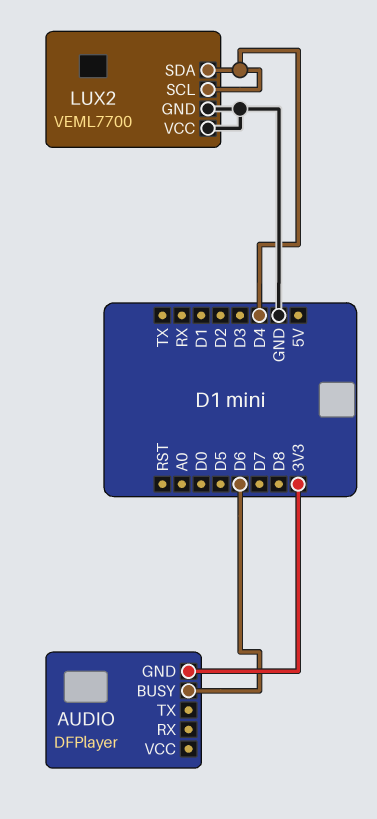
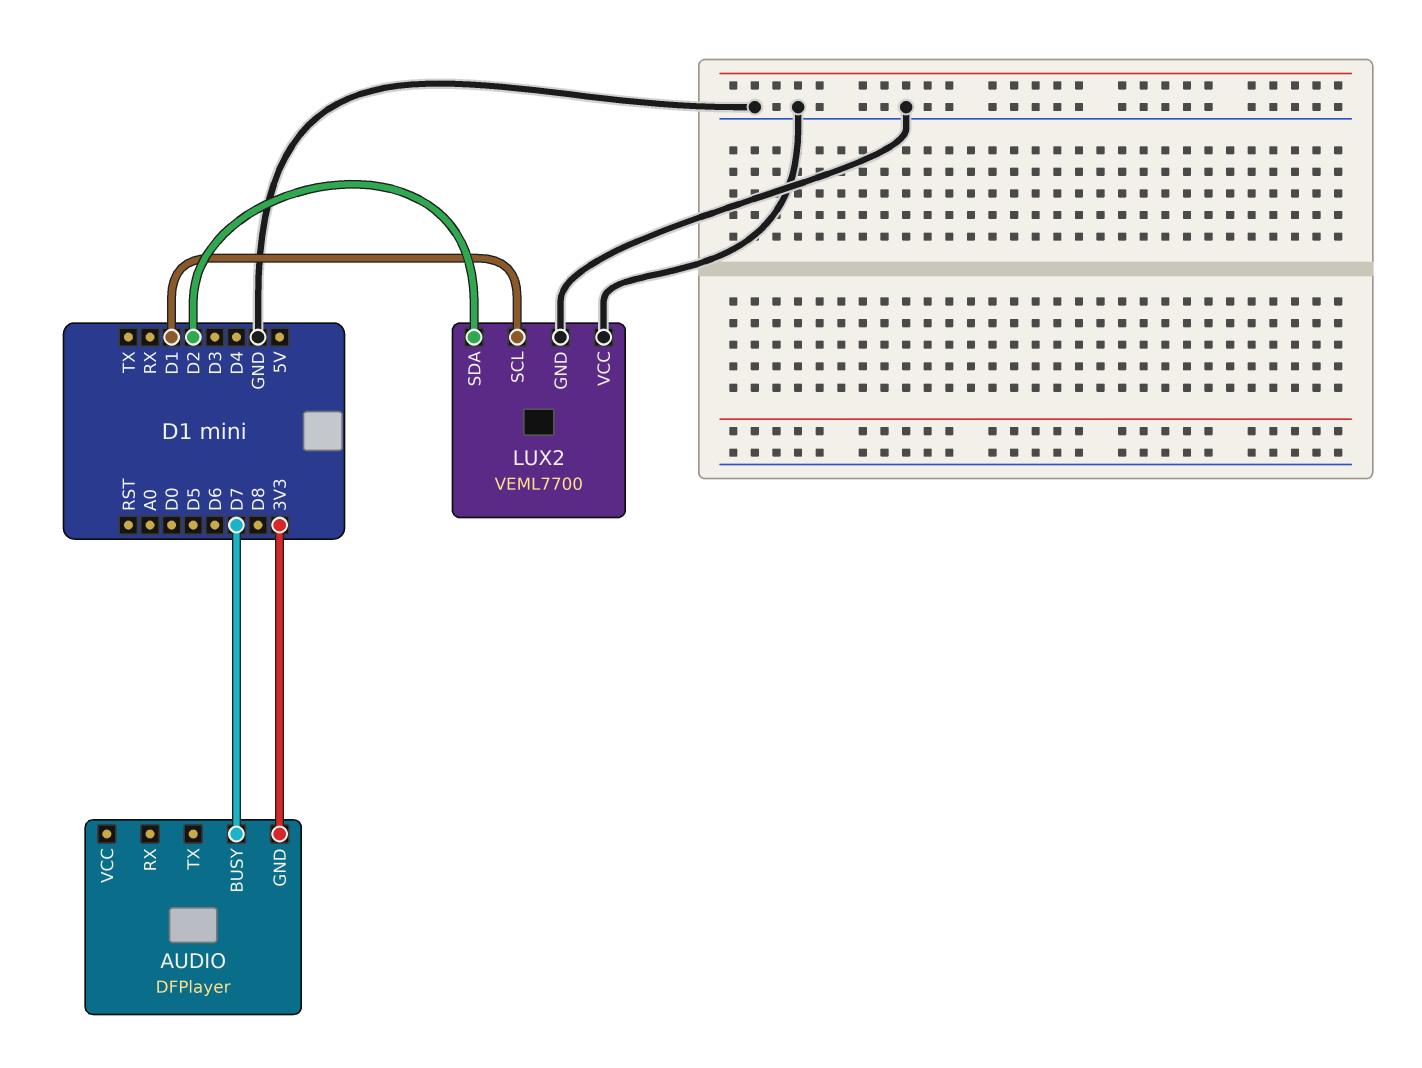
AUDIO pin BUSY: D6 -> D7
LUX2 pin SCL: D4 -> D1
LUX2 pin SDA: D4 -> D2

